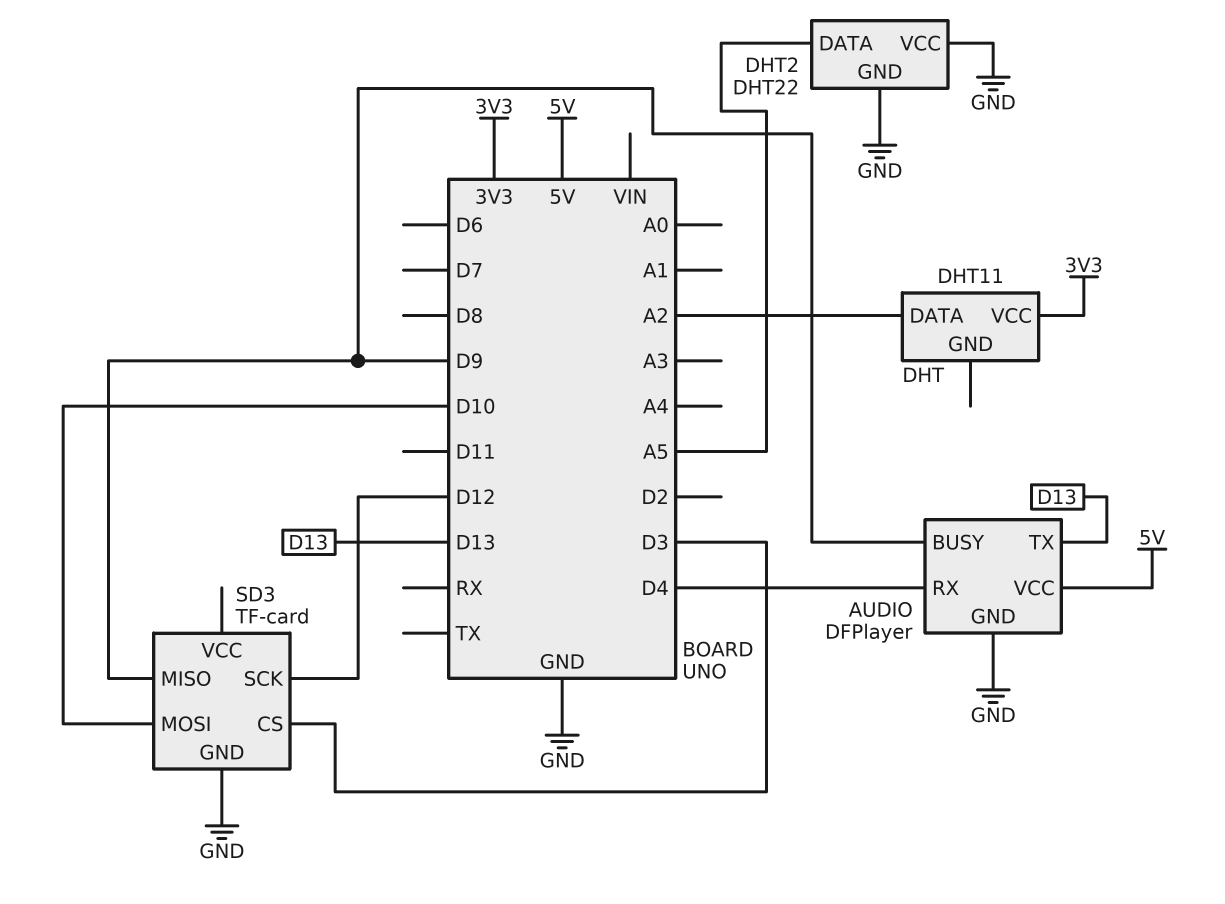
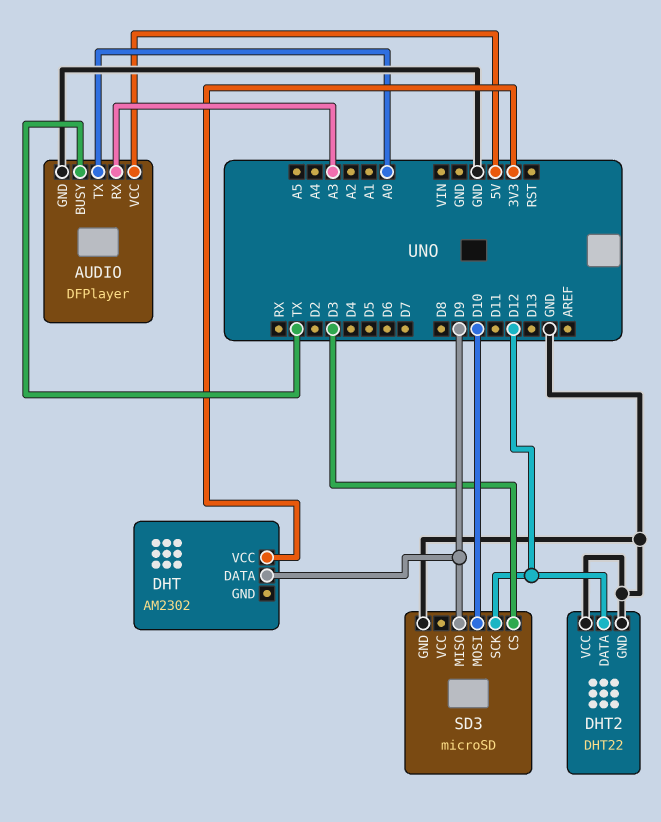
AUDIO pin BUSY: D9 -> TX
AUDIO pin RX: D4 -> A3
AUDIO pin TX: D13 -> A0
DHT: DHT11 -> AM2302
DHT pin DATA: A2 -> D9
DHT2 pin DATA: A5 -> D12
SD3: TF-card -> microSD

